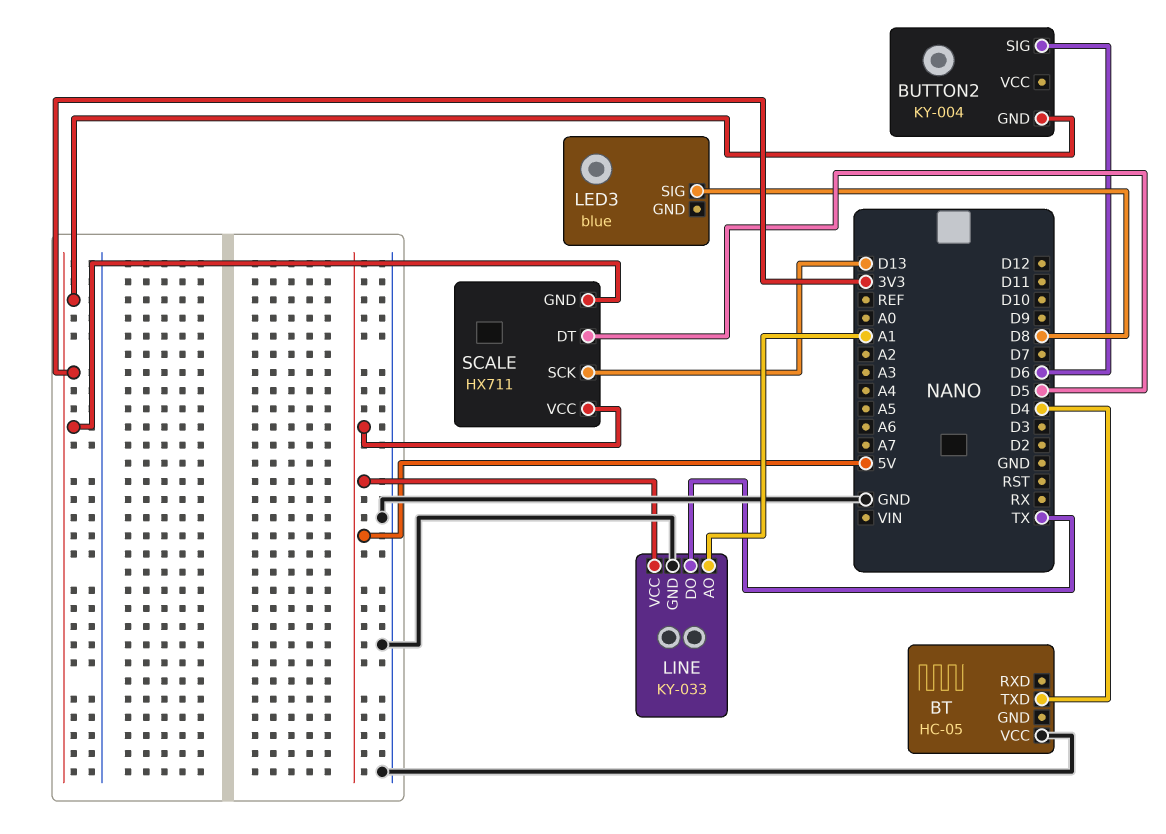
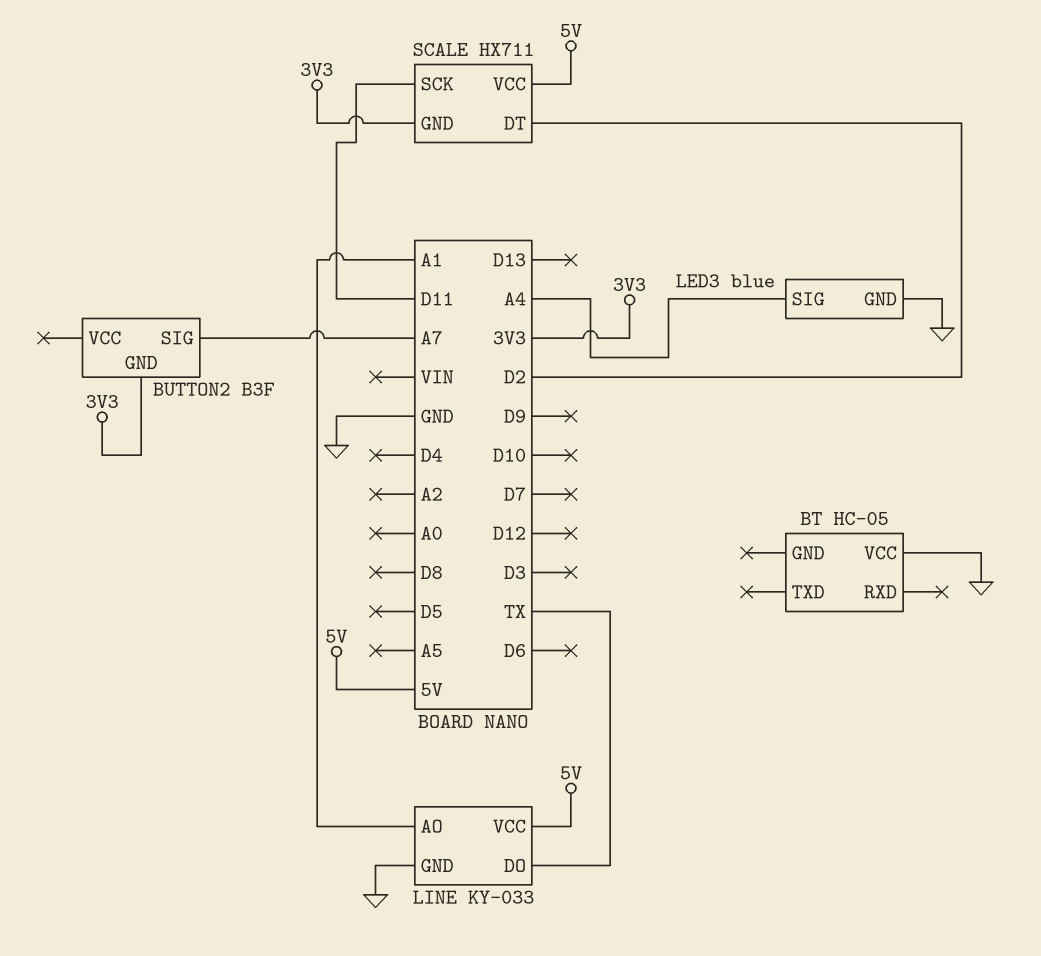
BT pin TXD: D4 -> none
BUTTON2: KY-004 -> B3F
BUTTON2 pin SIG: D6 -> A7
LED3 pin GND: none -> GND
LED3 pin SIG: D8 -> A4
SCALE pin DT: D5 -> D2
SCALE pin SCK: D13 -> D11

